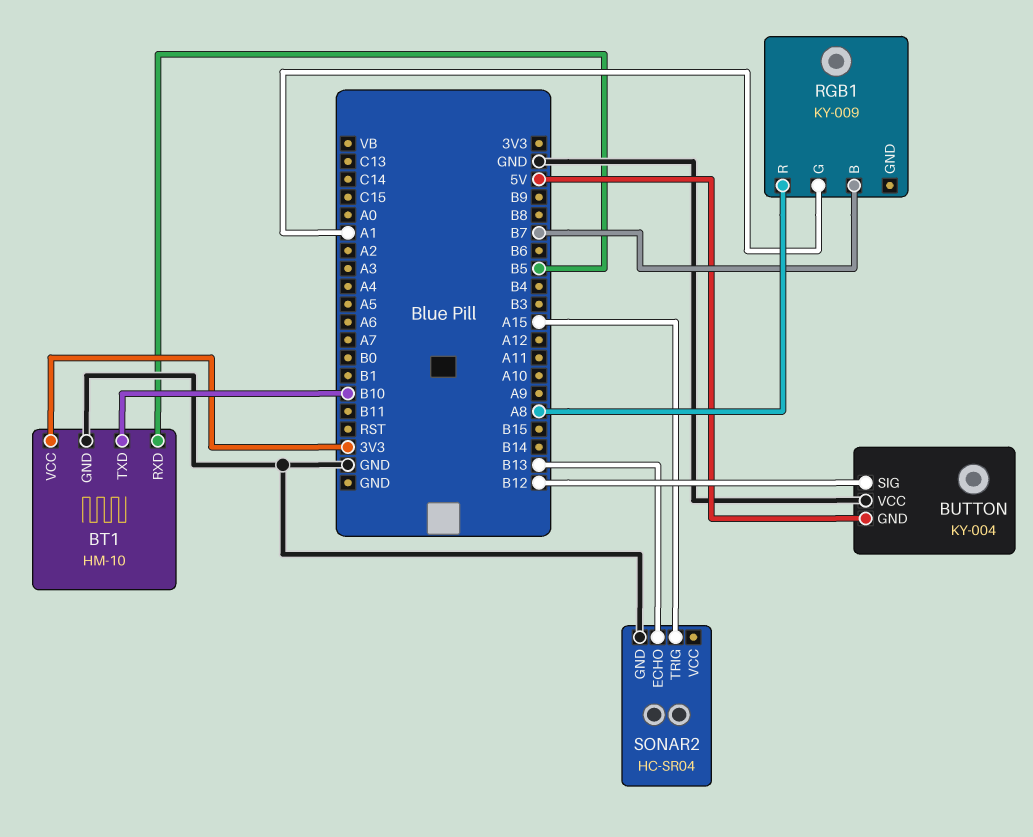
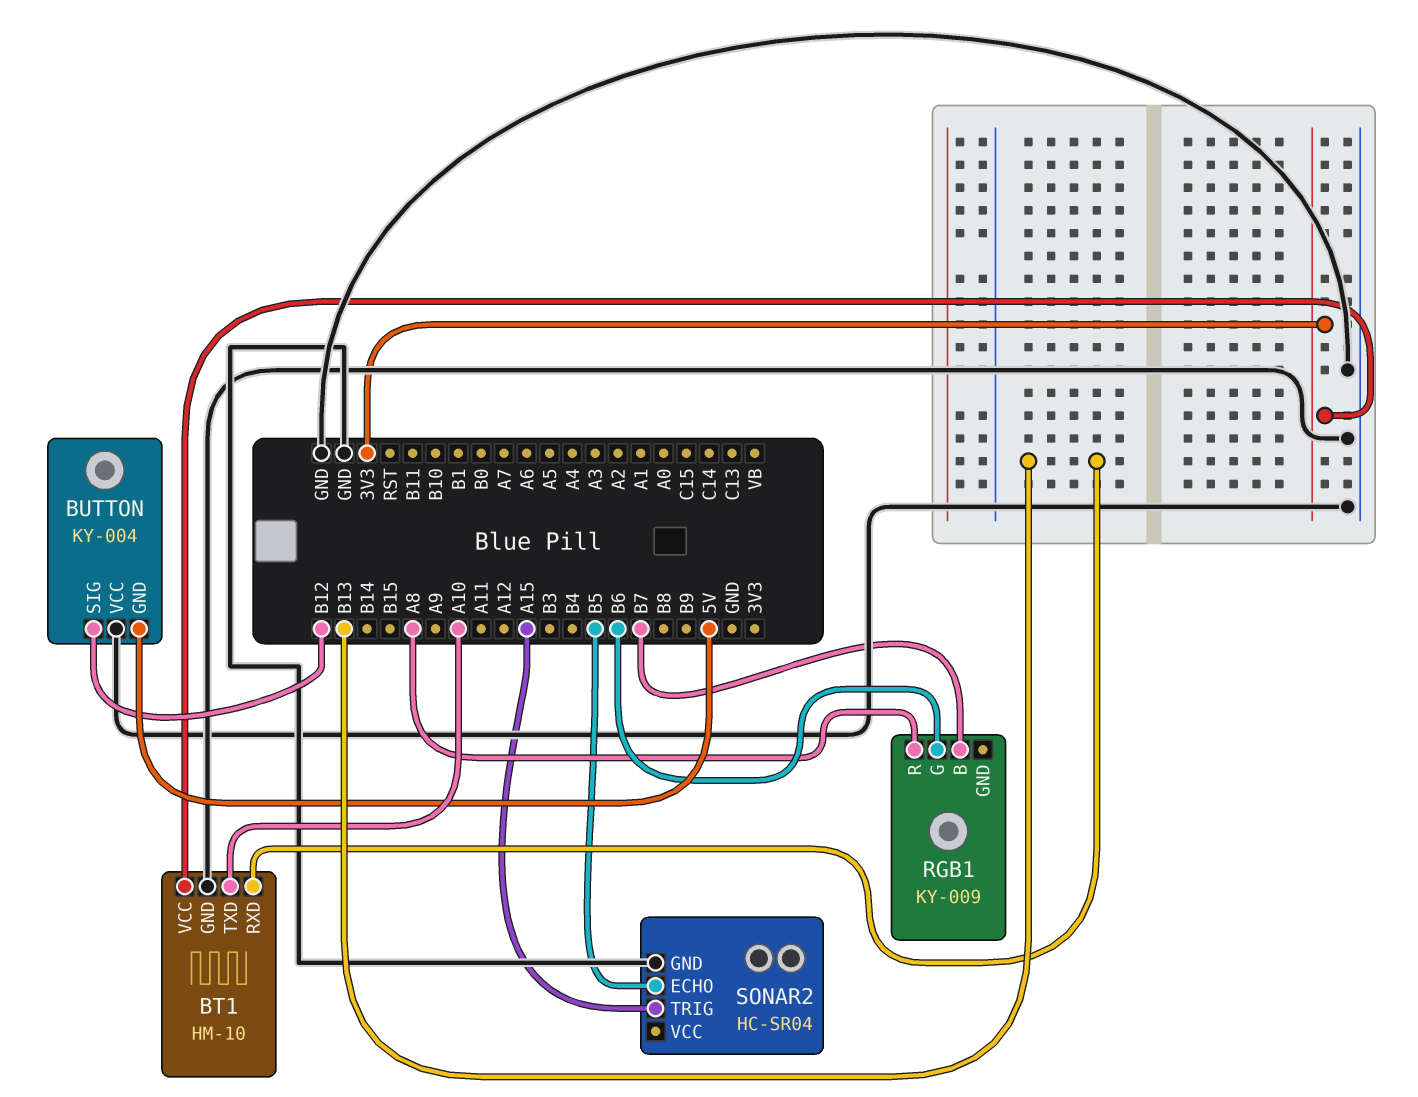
BT1 pin RXD: B5 -> B13
BT1 pin TXD: B10 -> A10
RGB1 pin G: A1 -> B6
SONAR2 pin ECHO: B13 -> B5

